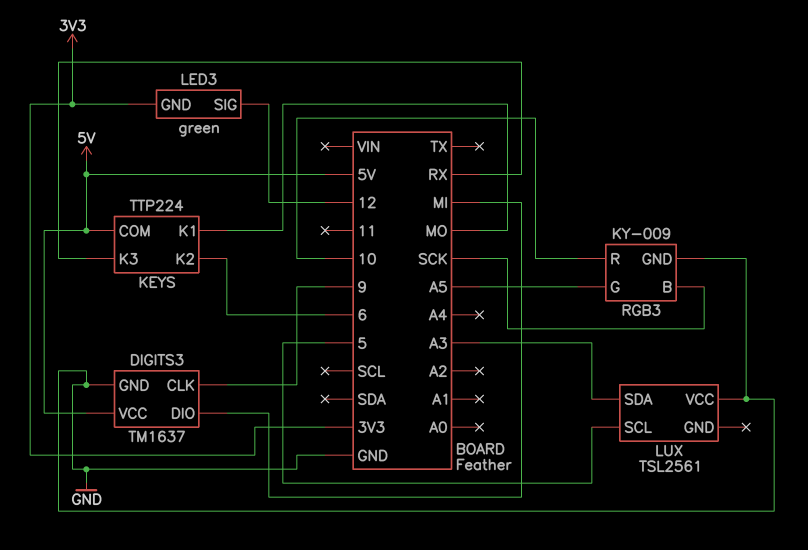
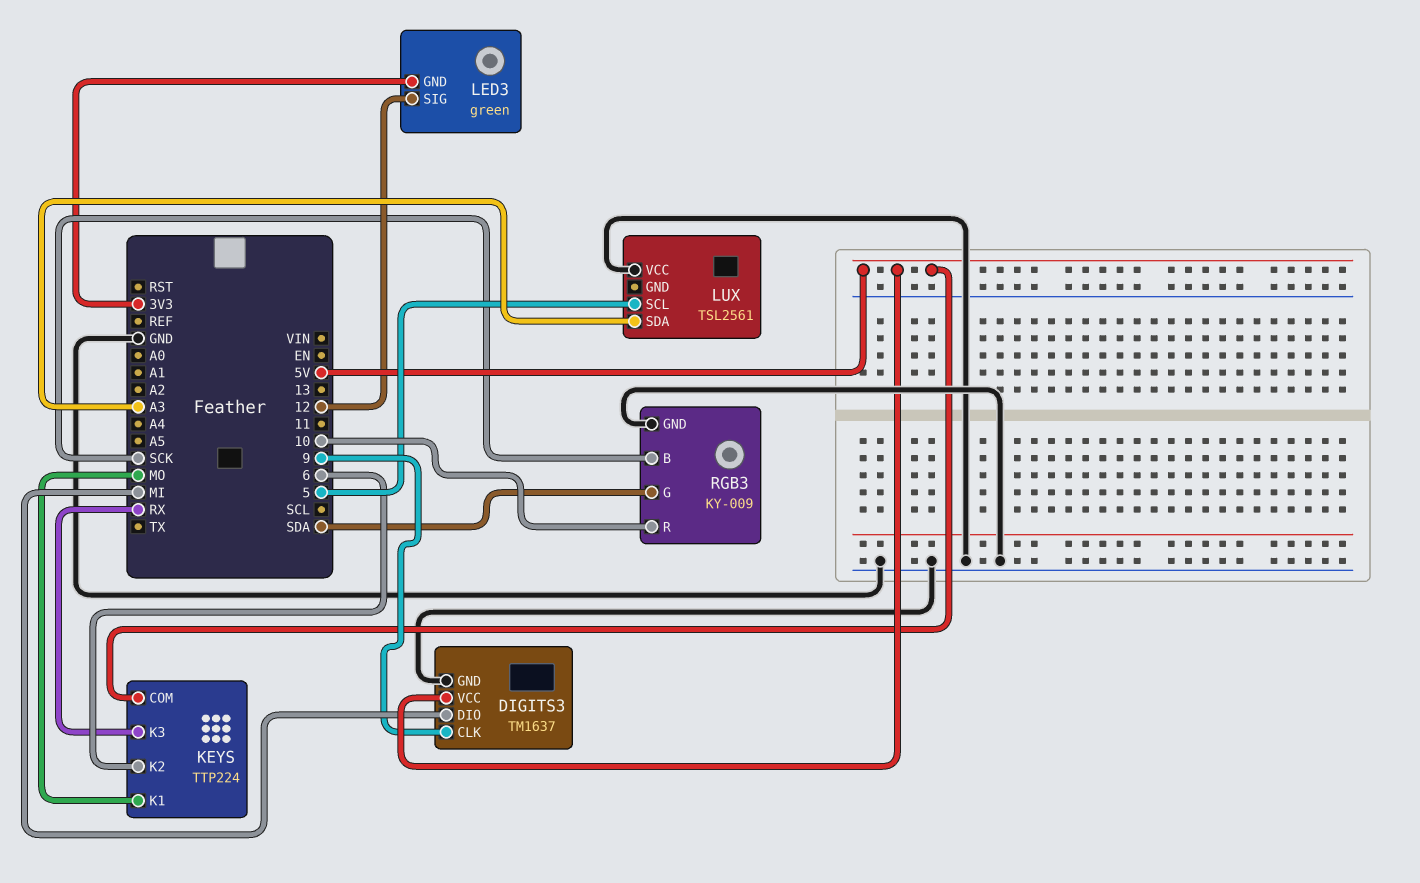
RGB3 pin G: A5 -> SDA

